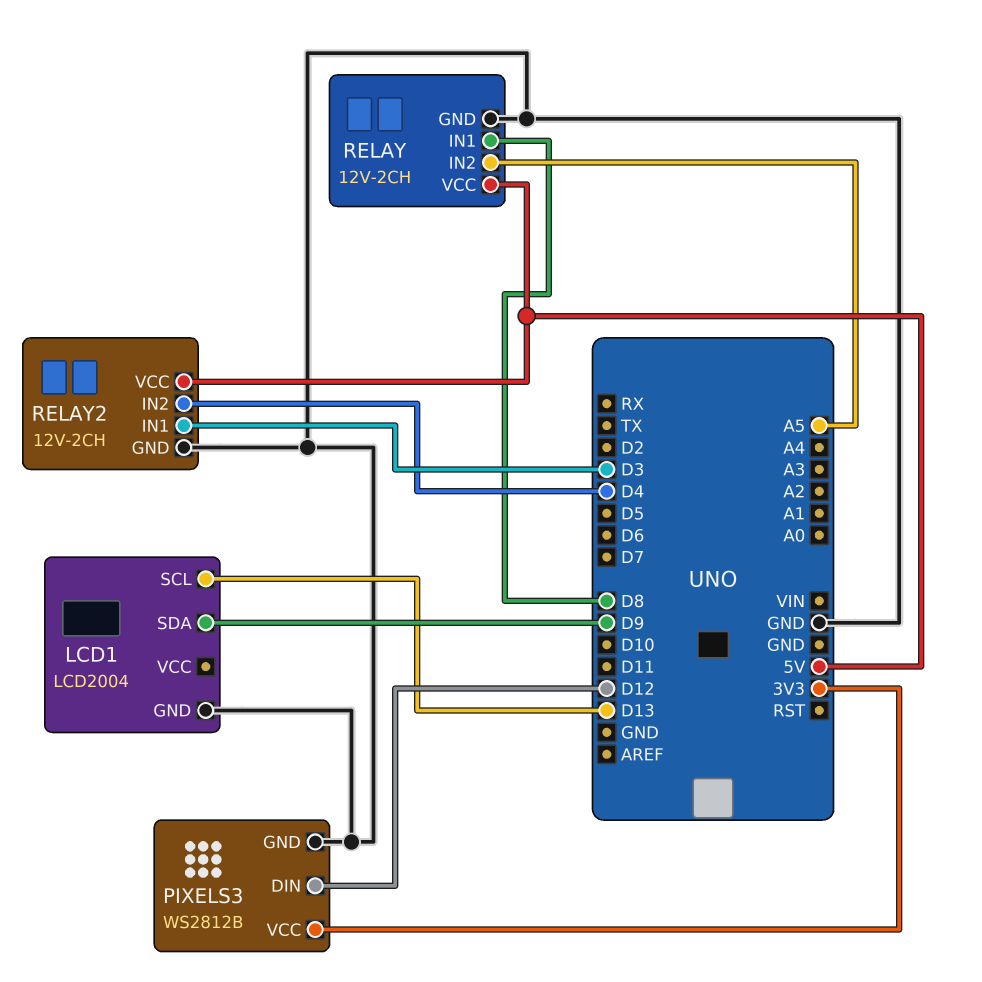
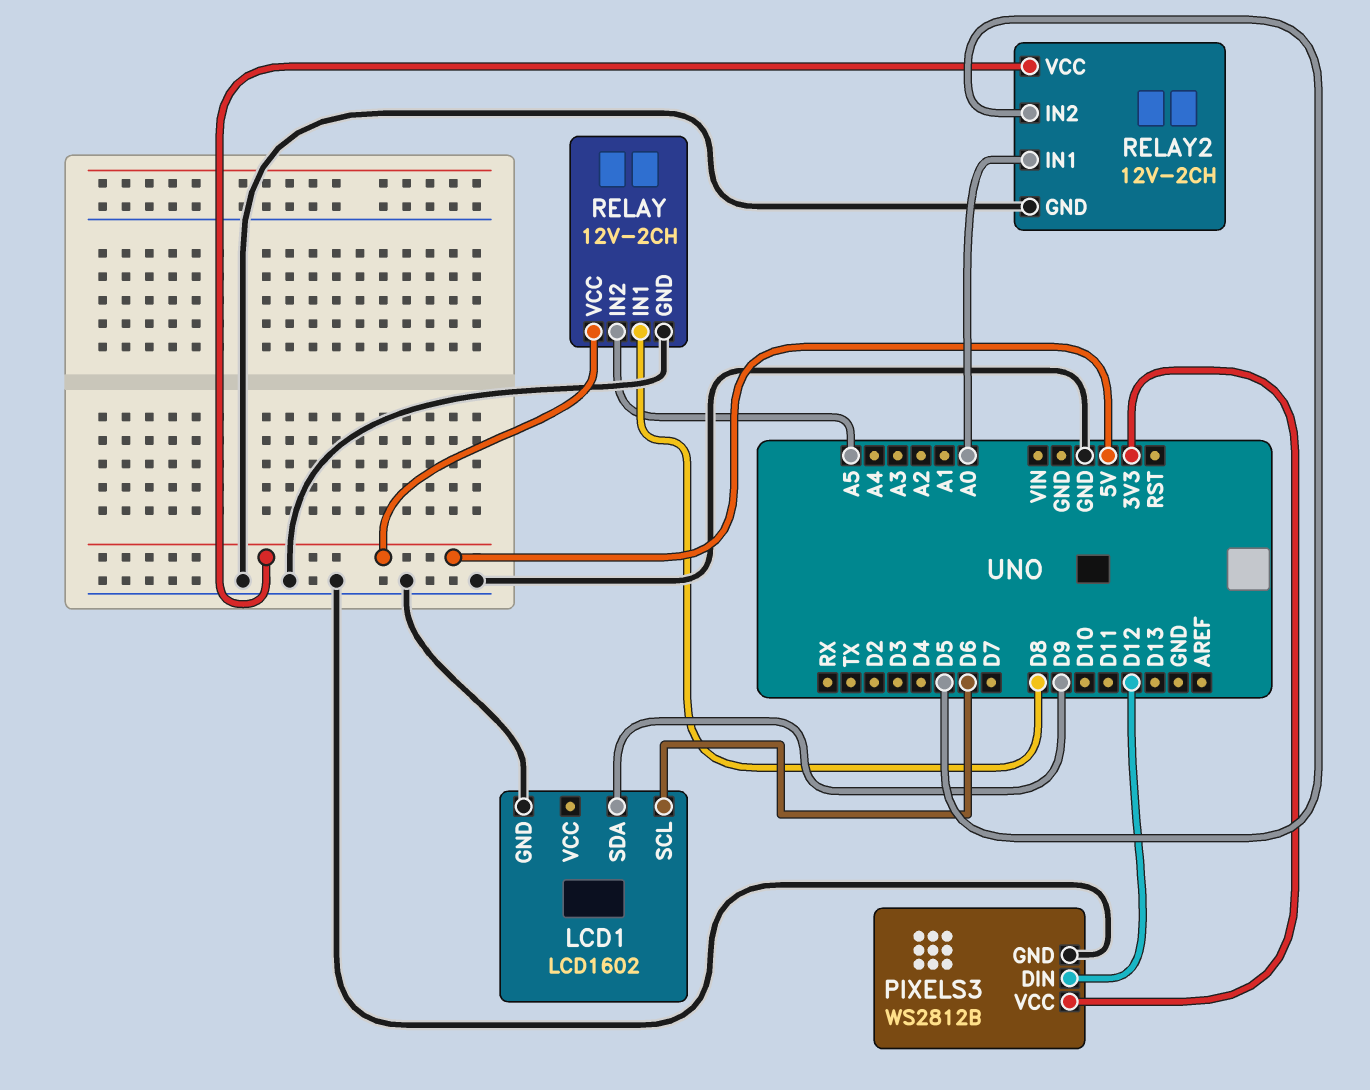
LCD1: LCD2004 -> LCD1602
LCD1 pin SCL: D13 -> D6
RELAY2 pin IN1: D3 -> A0
RELAY2 pin IN2: D4 -> D5

